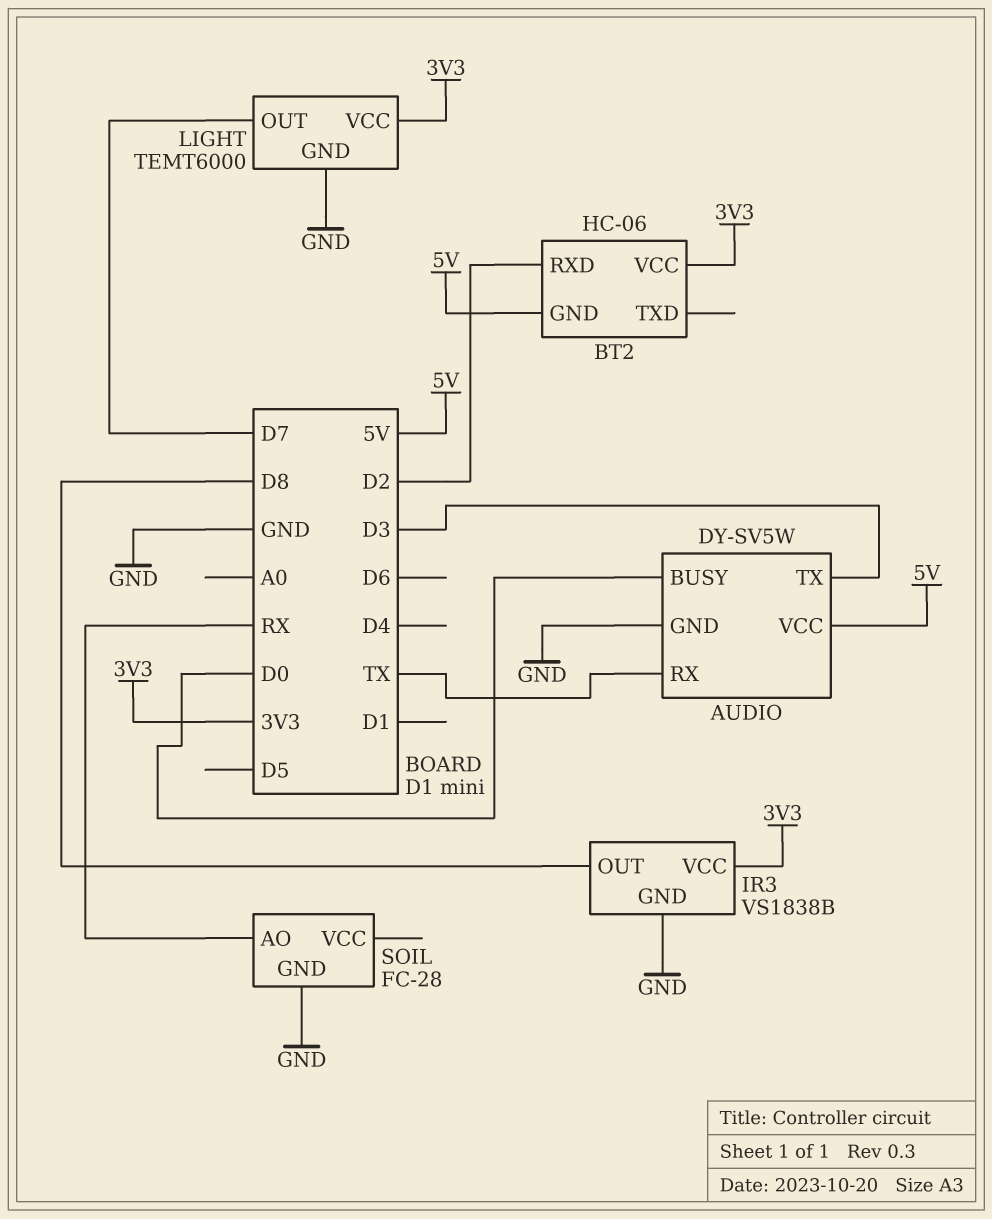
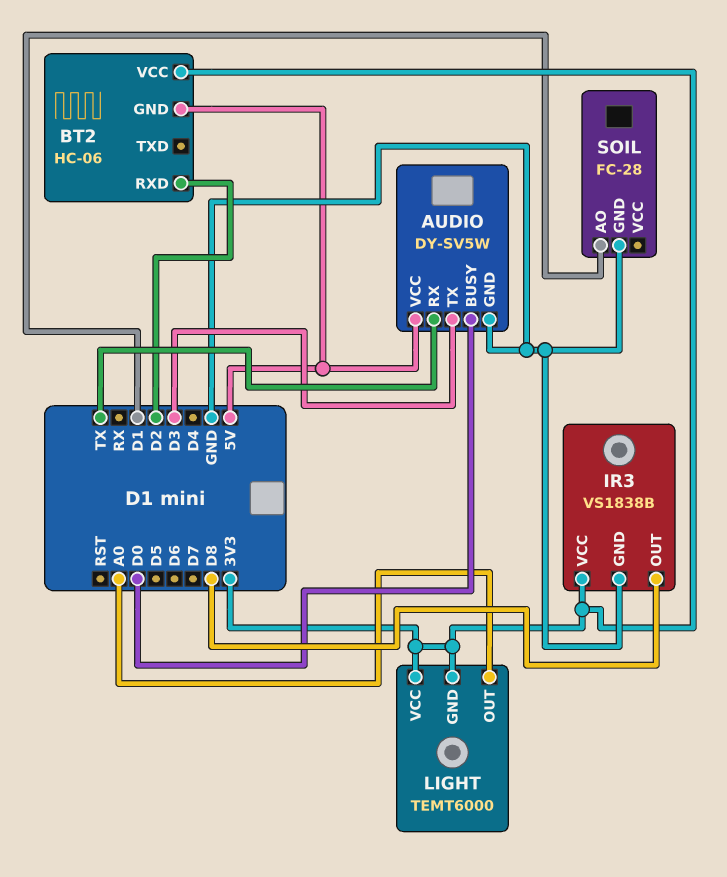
LIGHT pin GND: GND -> 3V3
LIGHT pin OUT: D7 -> A0
SOIL pin AO: RX -> D1

